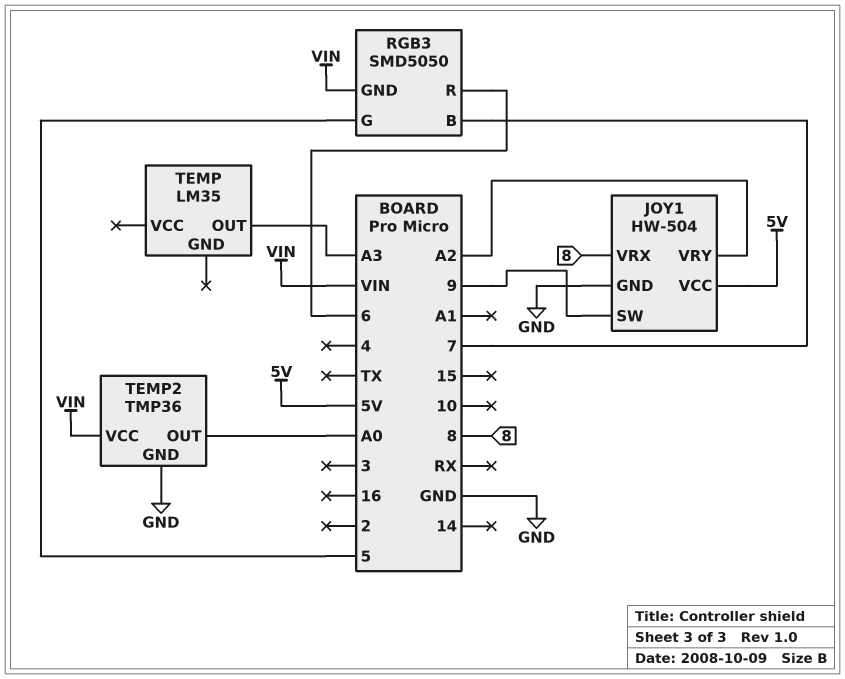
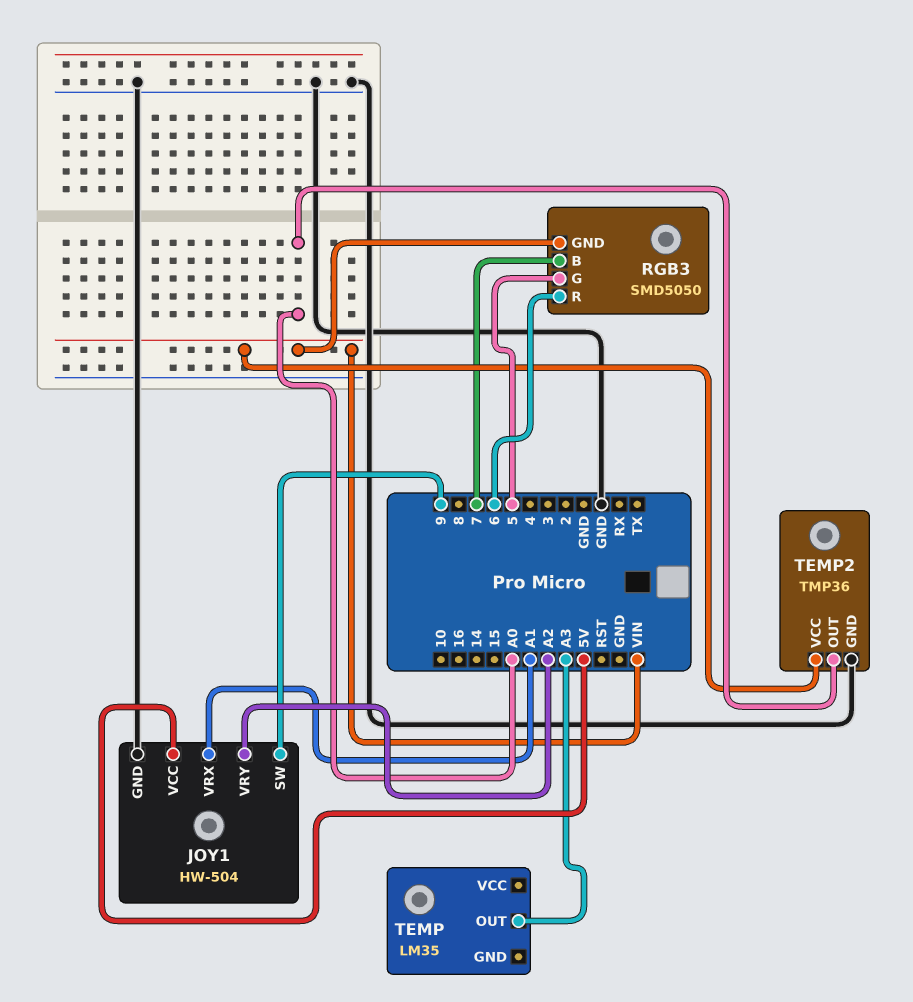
JOY1 pin VRX: 8 -> A1

